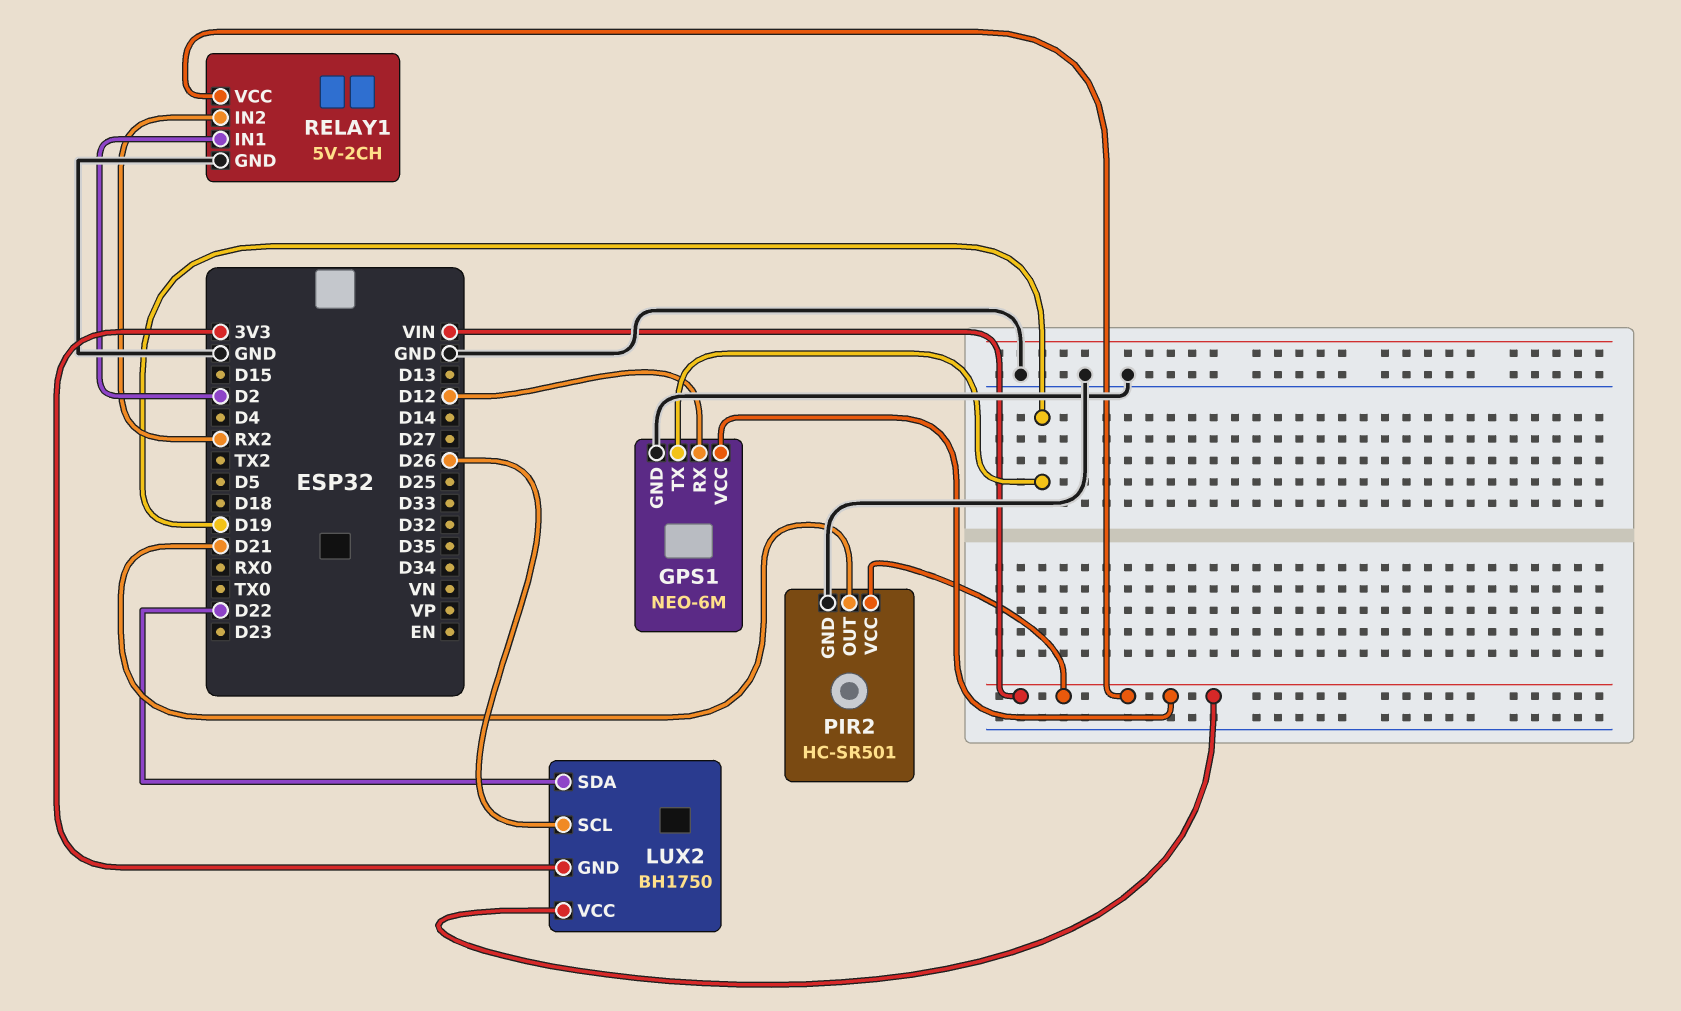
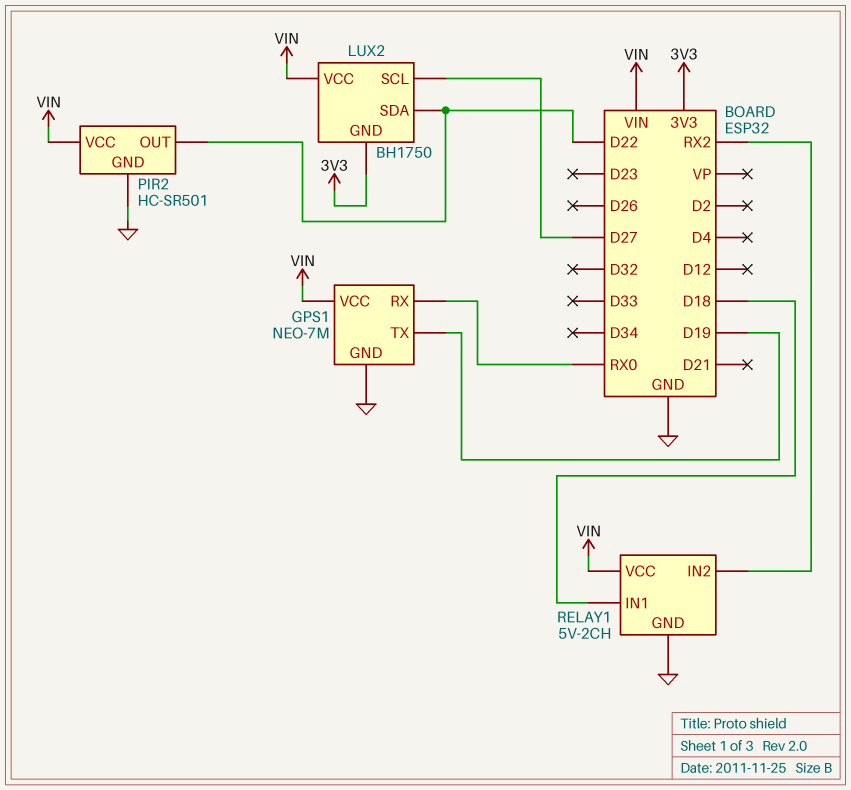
GPS1: NEO-6M -> NEO-7M
GPS1 pin RX: D12 -> RX0
LUX2 pin SCL: D26 -> D27
PIR2 pin OUT: D21 -> D22
RELAY1 pin IN1: D2 -> D18

